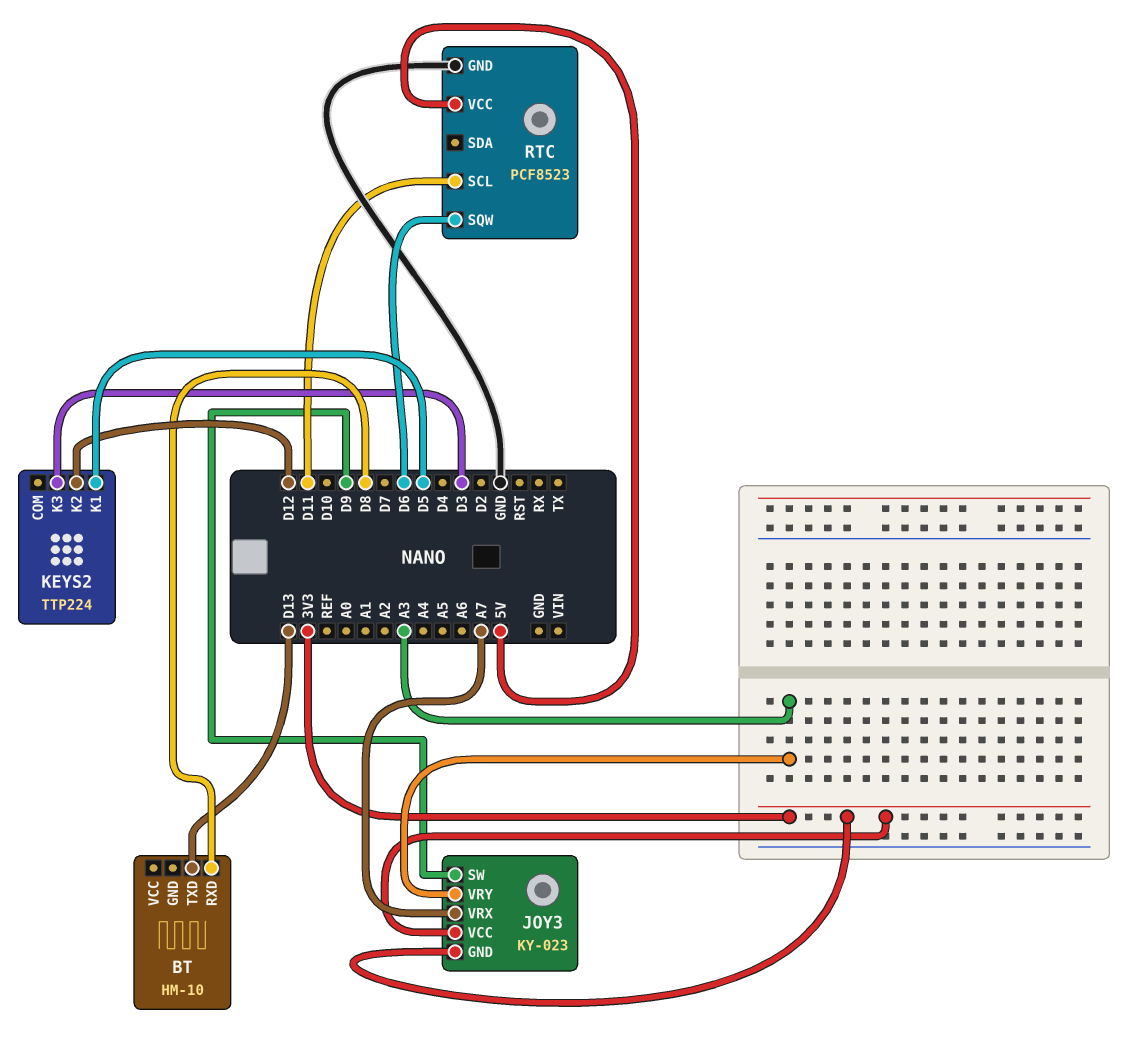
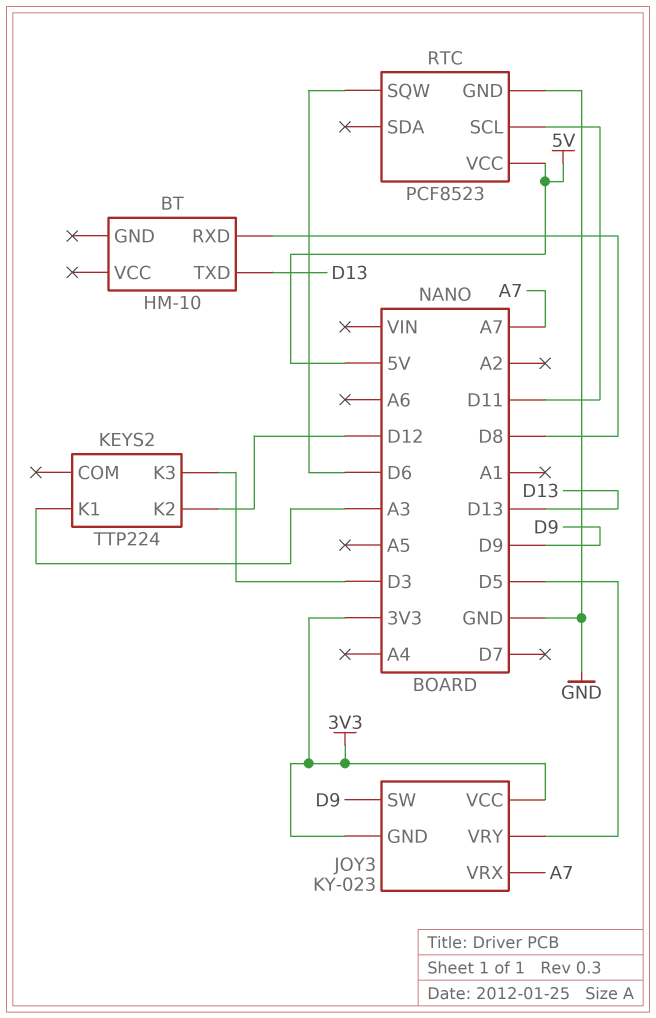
JOY3 pin VRY: A3 -> D5
KEYS2 pin K1: D5 -> A3

